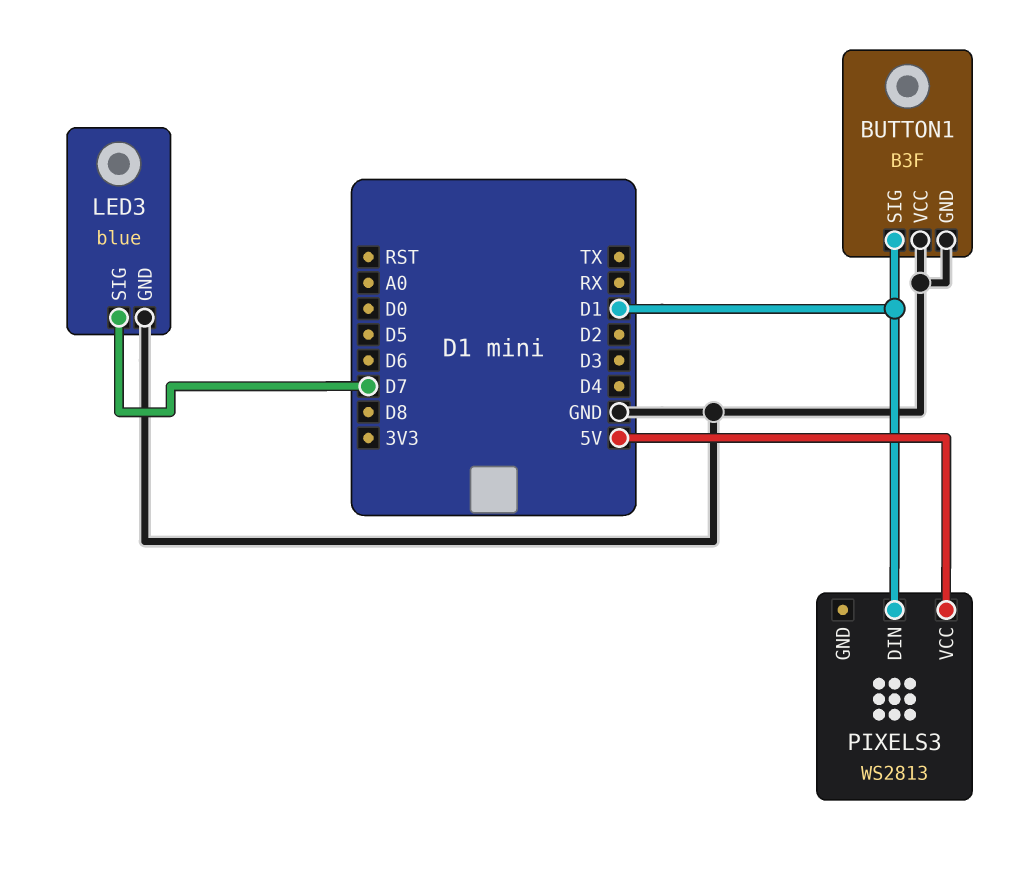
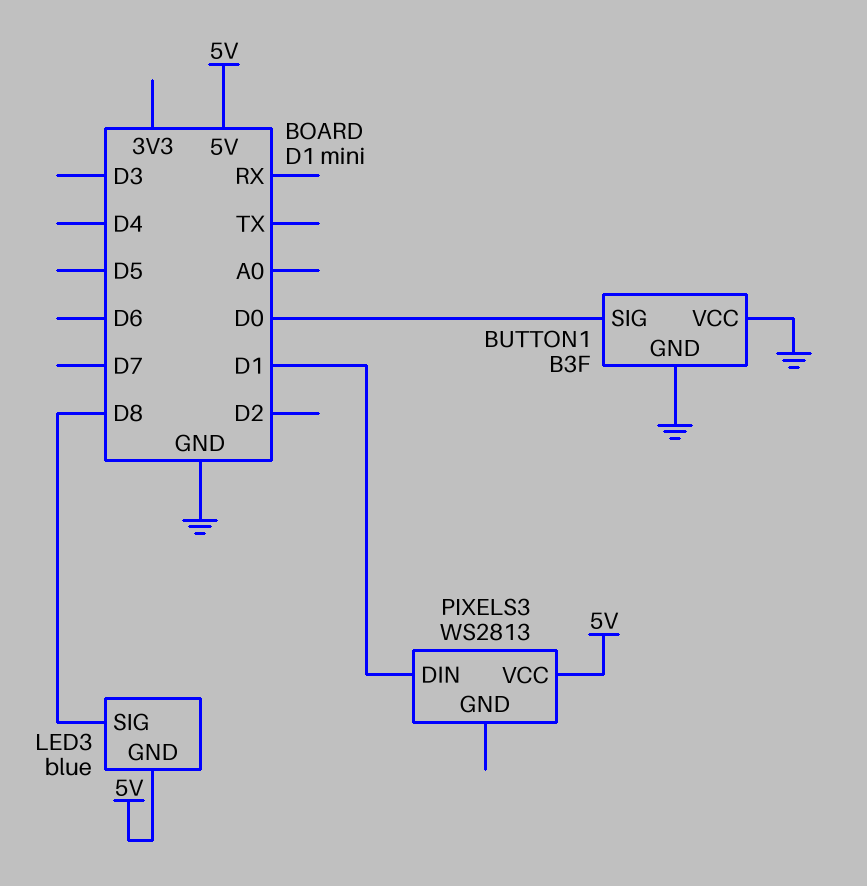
BUTTON1 pin SIG: D1 -> D0
LED3 pin GND: GND -> 5V
LED3 pin SIG: D7 -> D8

